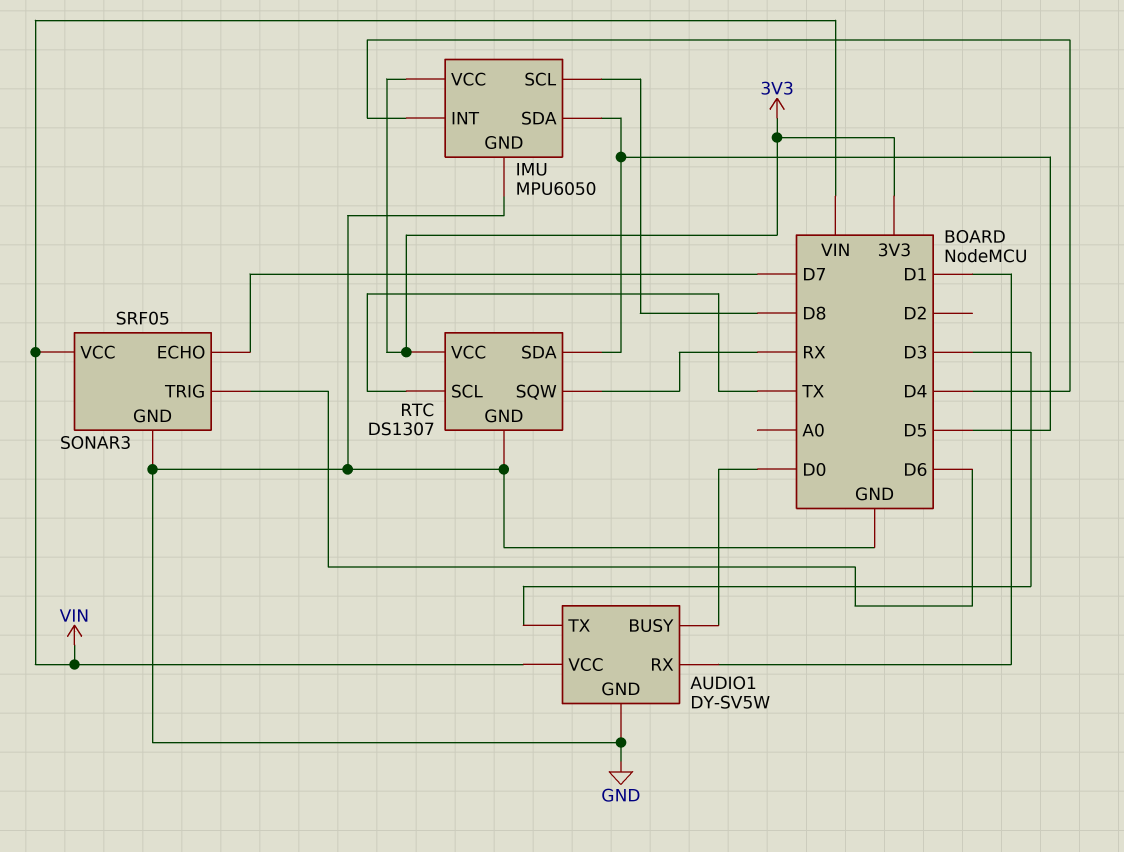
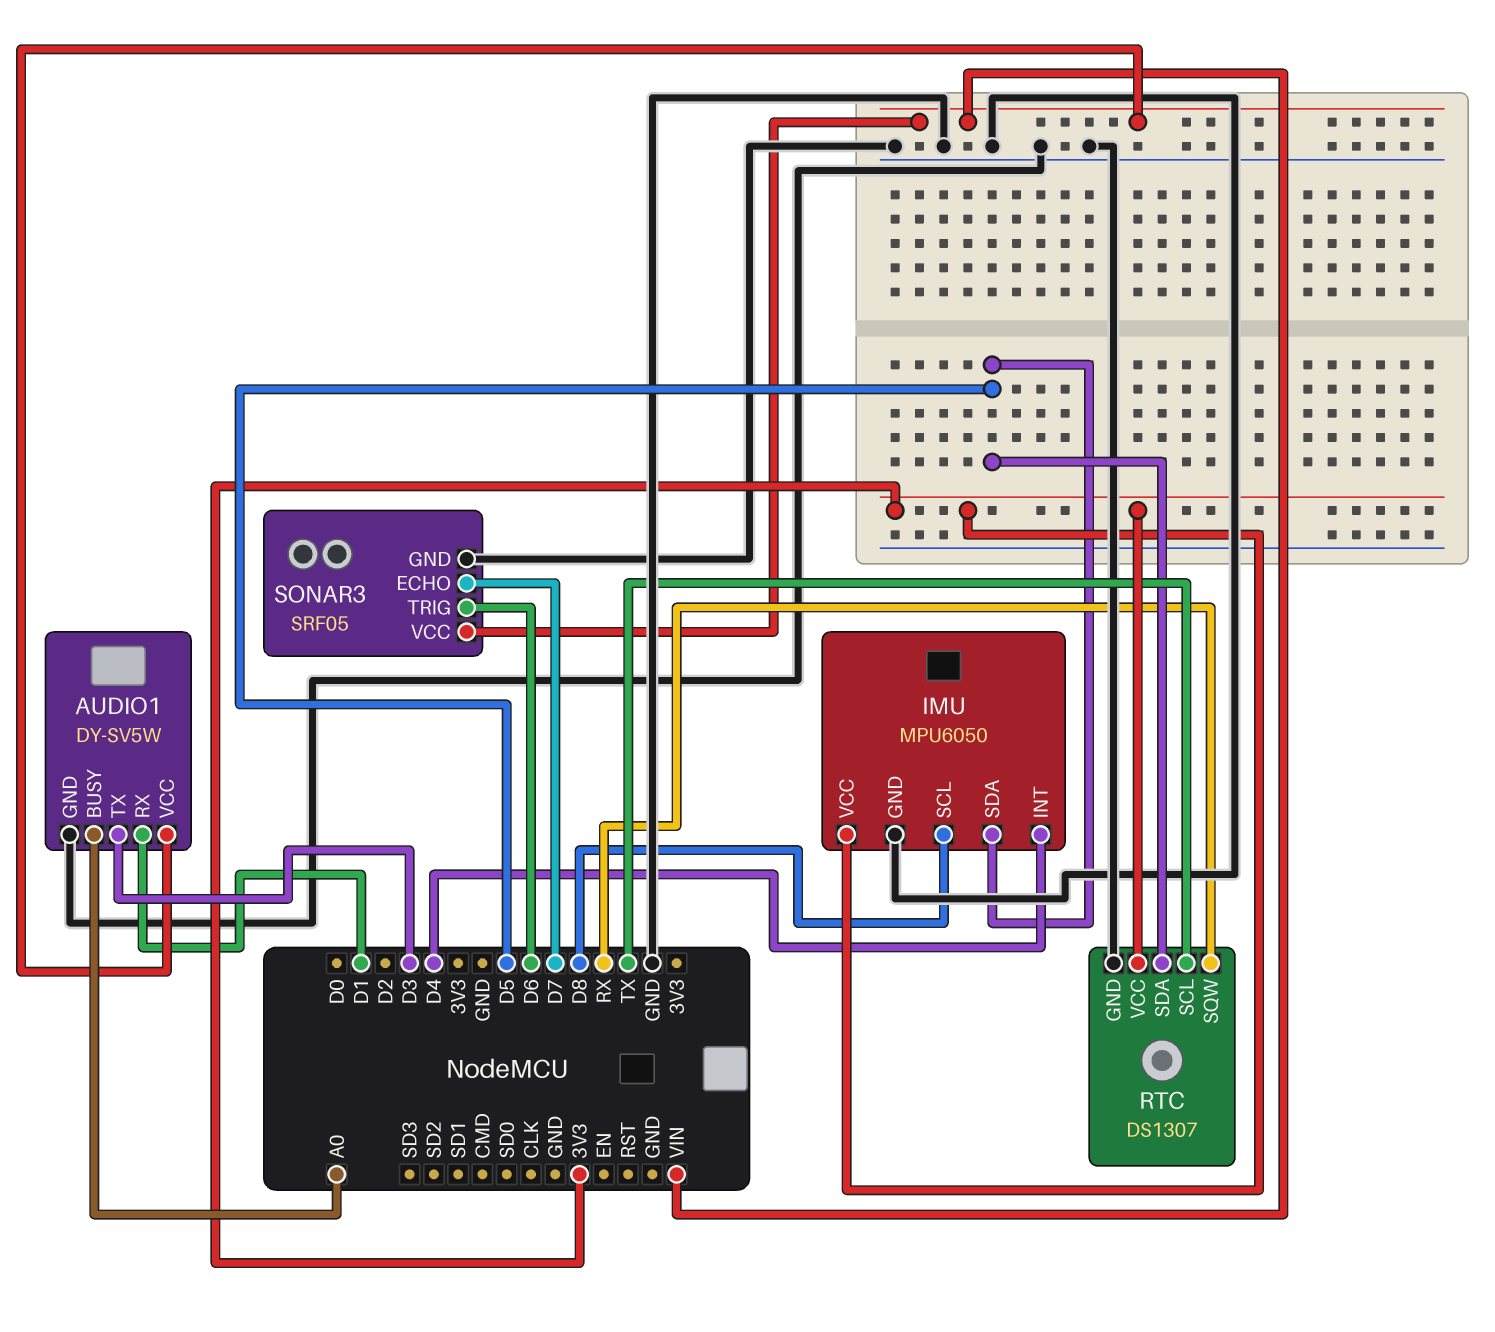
AUDIO1 pin BUSY: D0 -> A0

